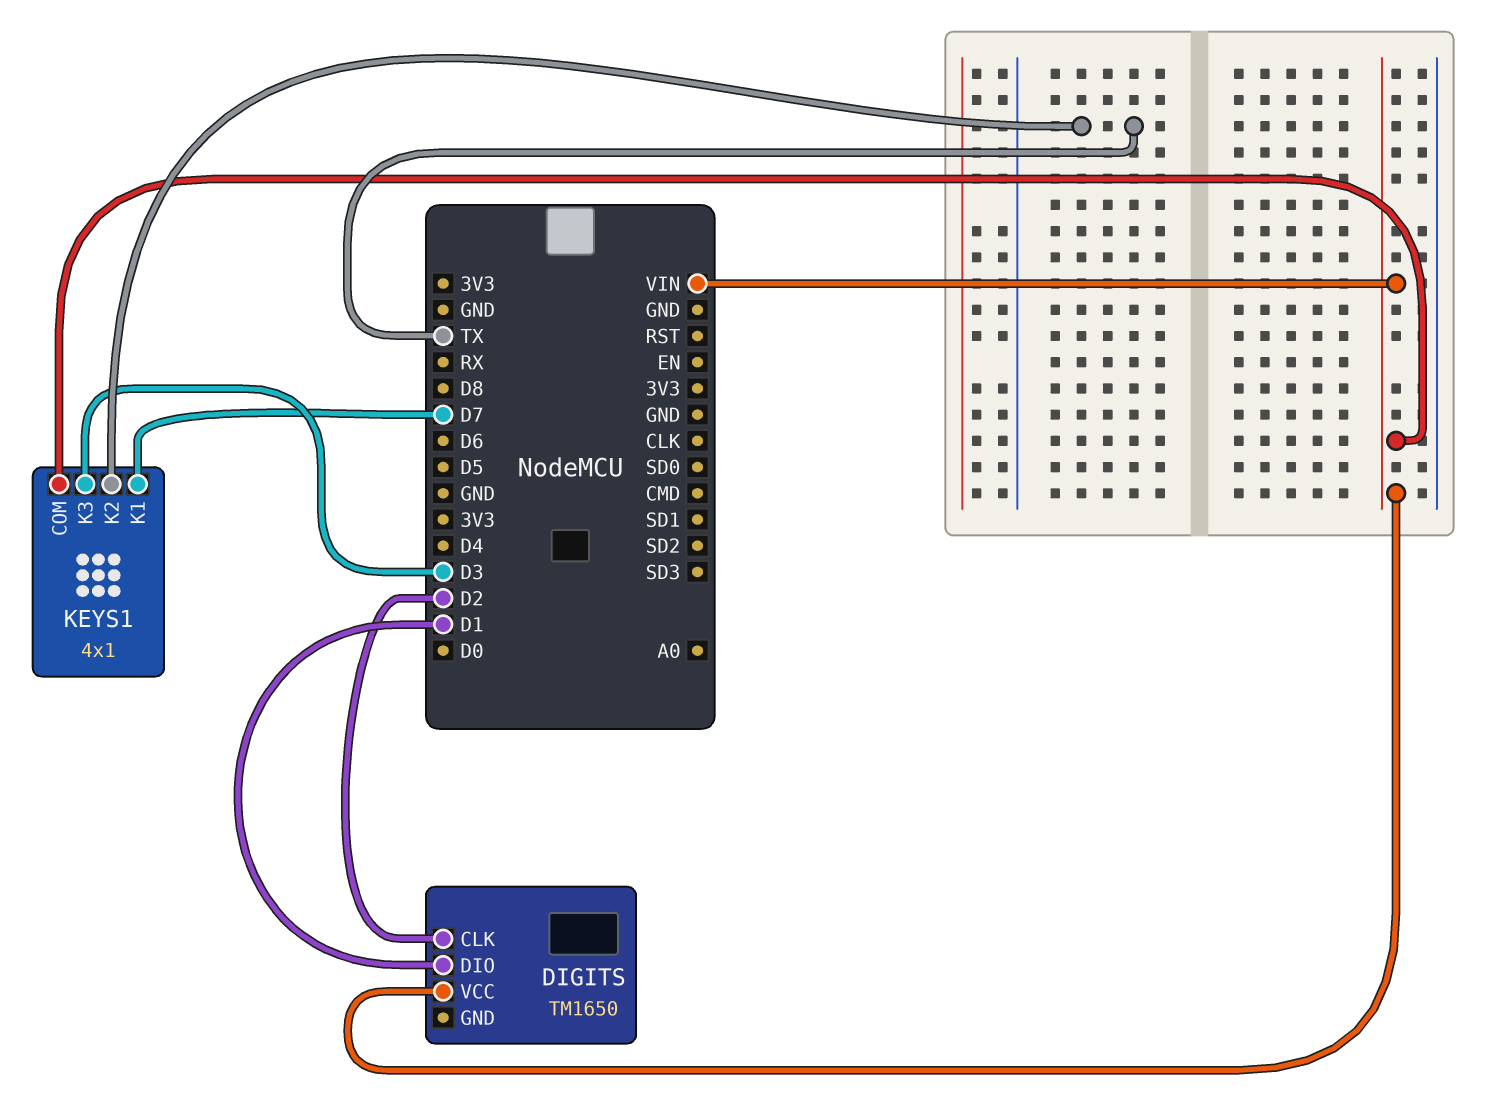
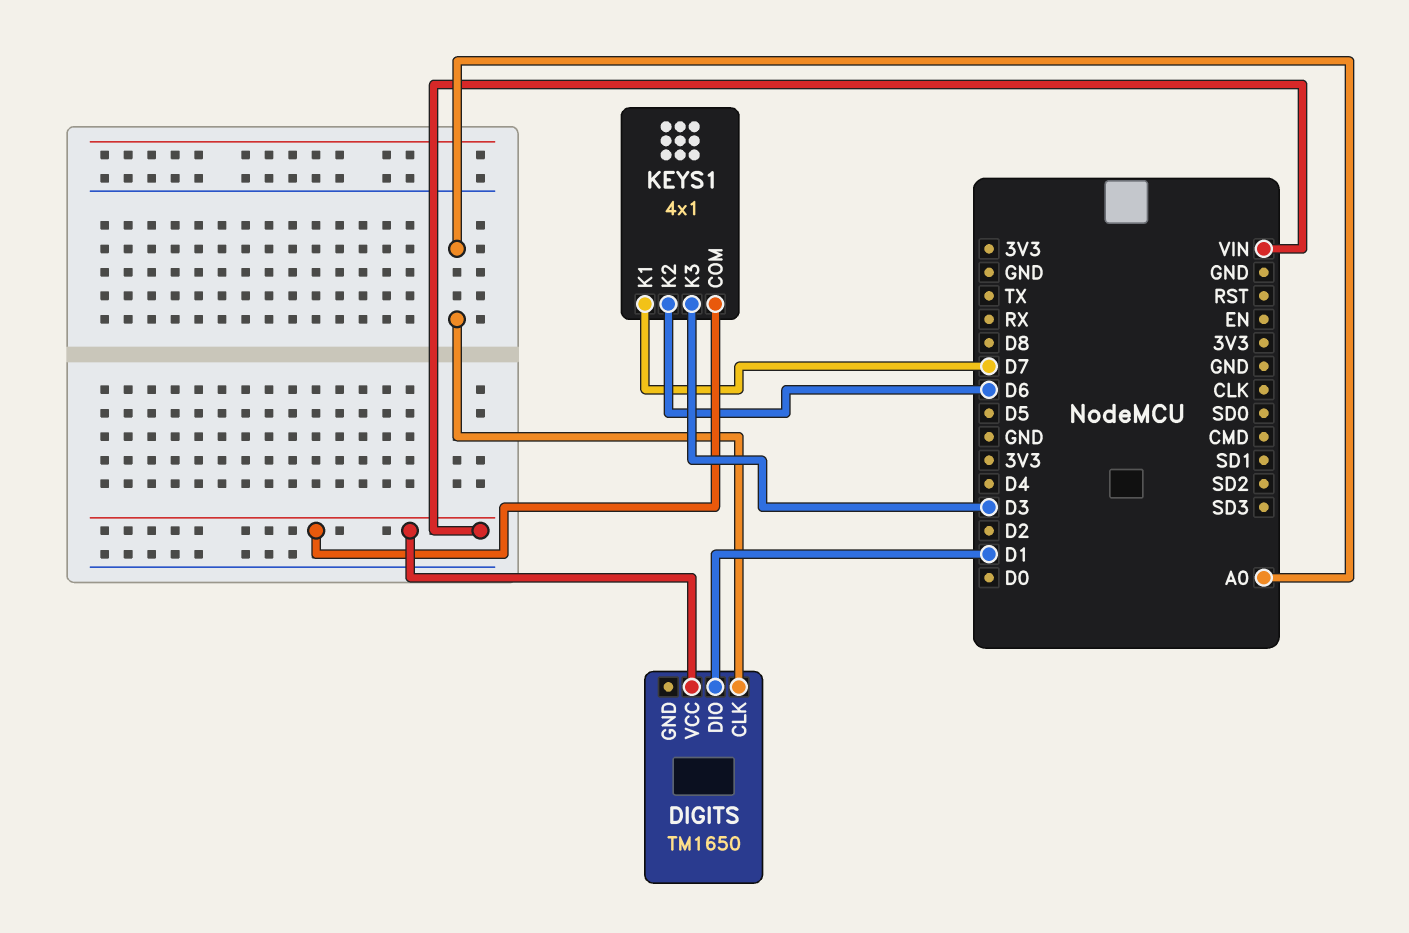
DIGITS pin CLK: D2 -> A0
KEYS1 pin K2: TX -> D6

